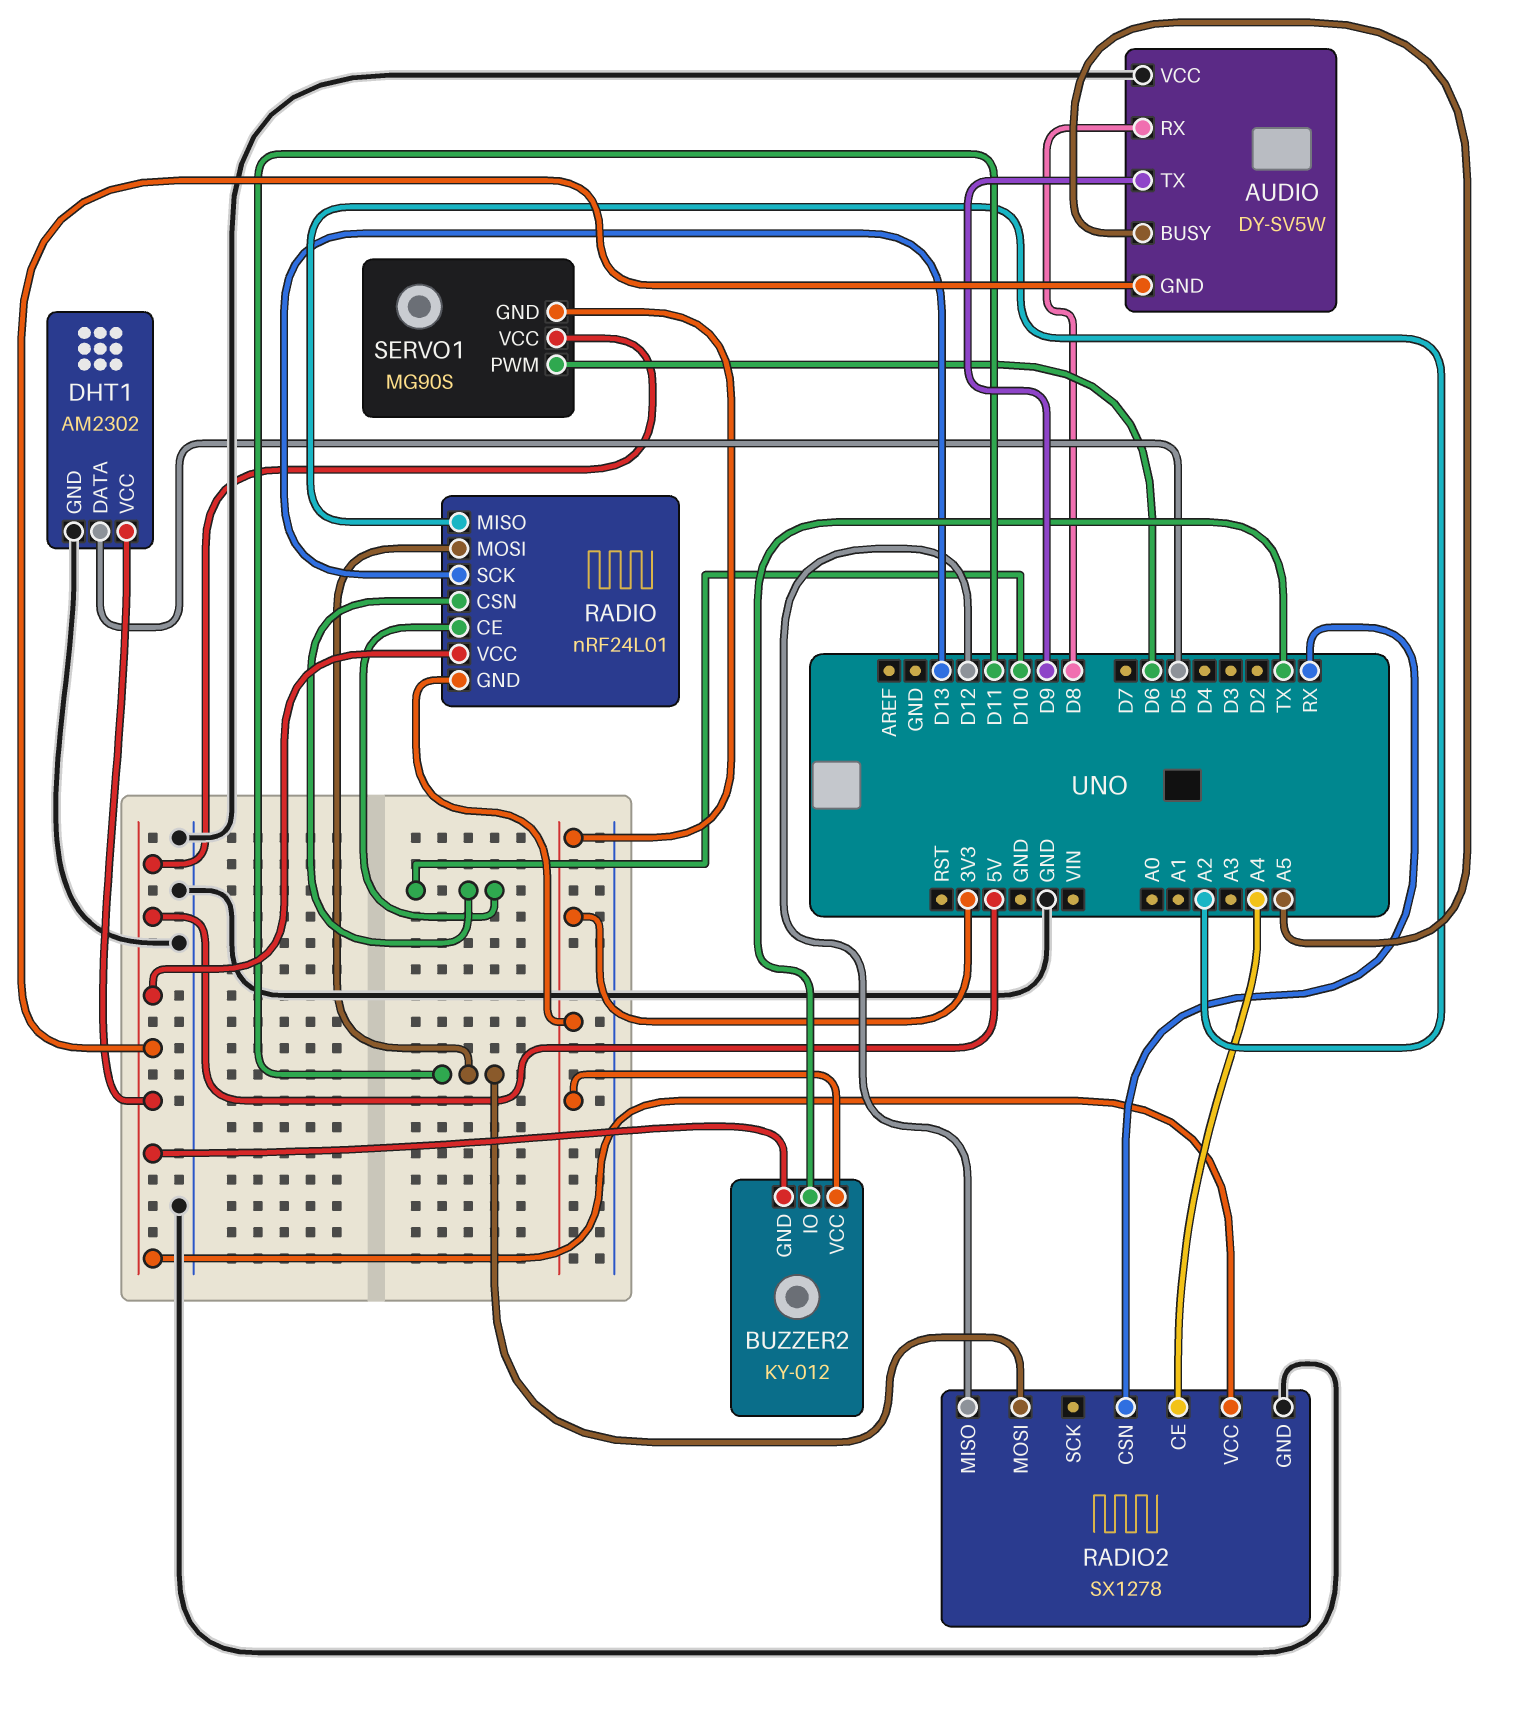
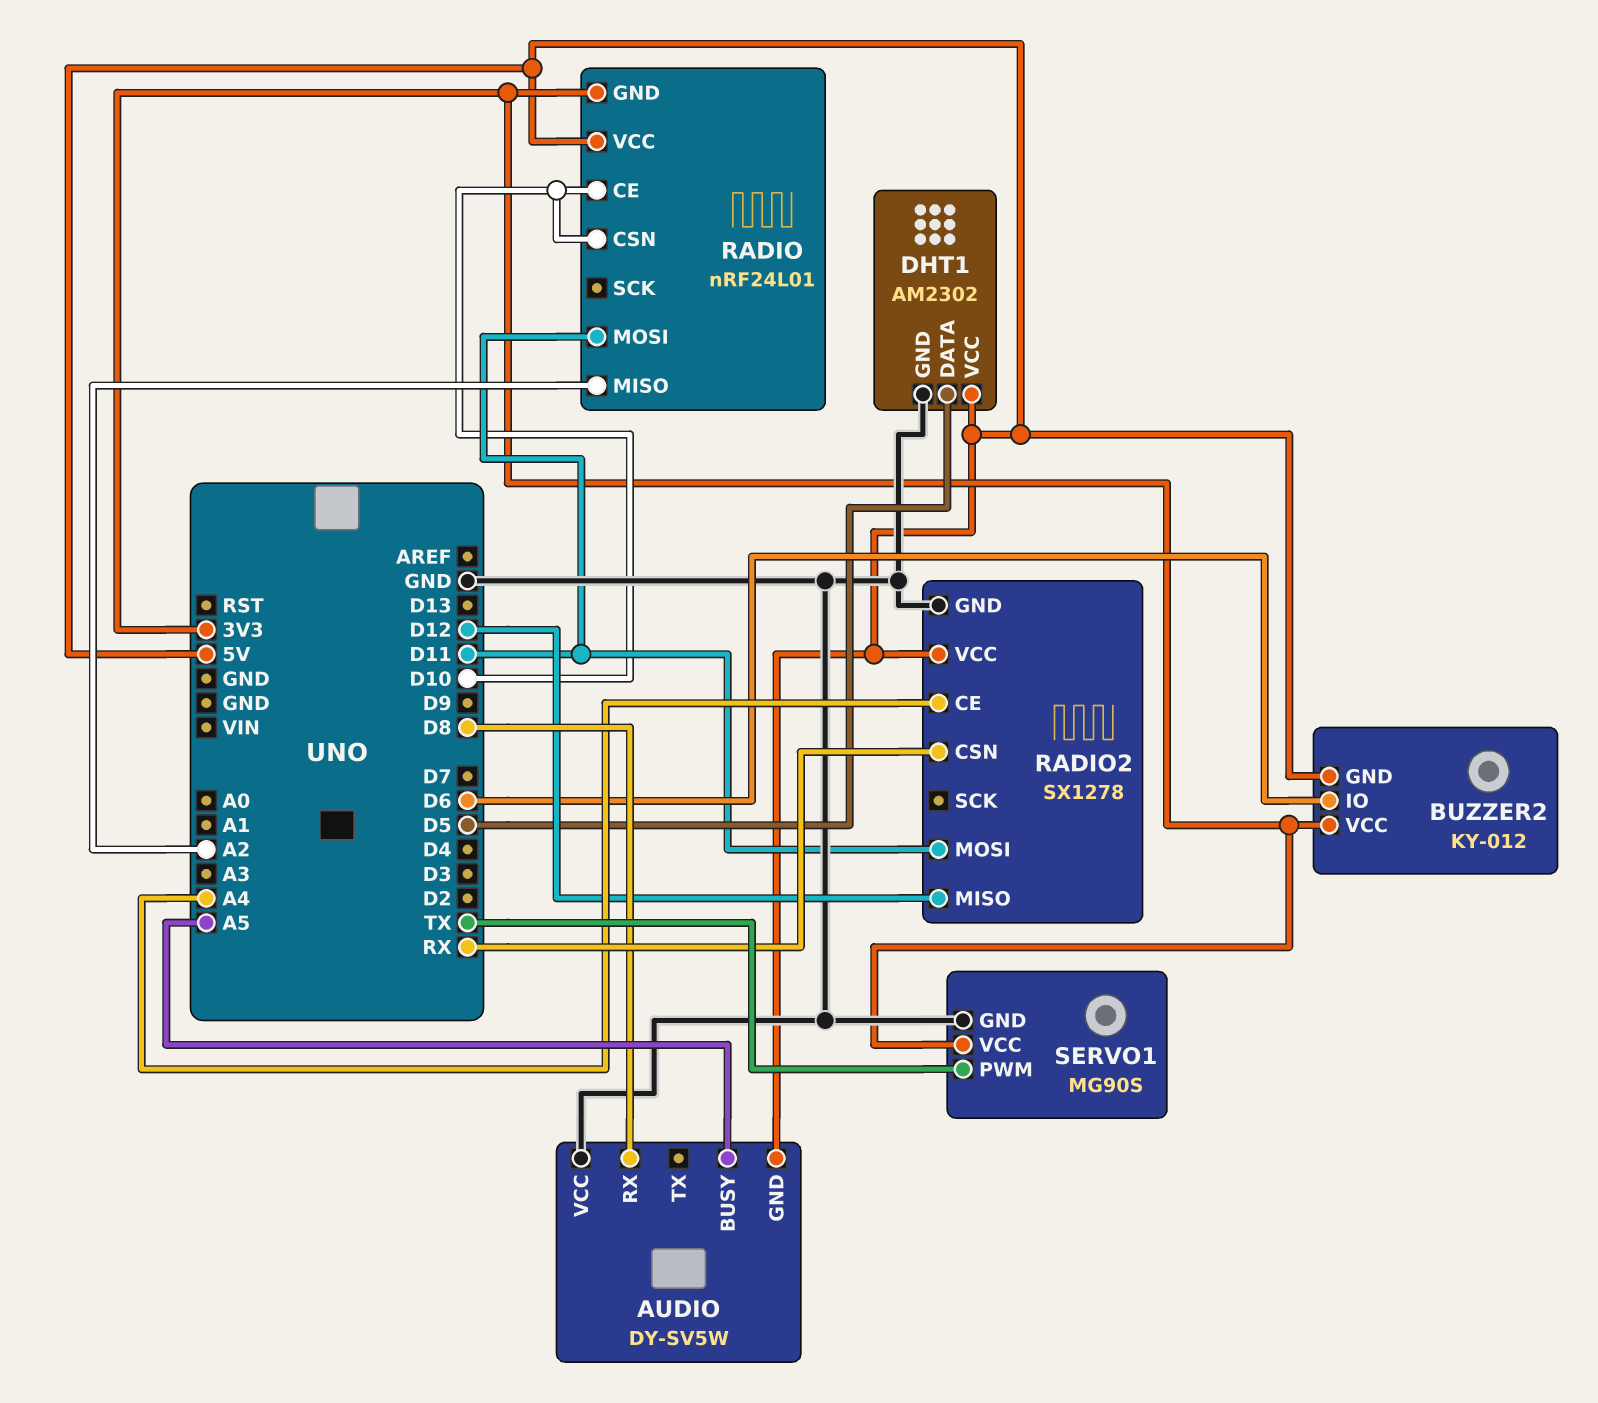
AUDIO pin TX: D9 -> none
BUZZER2 pin IO: TX -> D6
RADIO pin SCK: D13 -> none
SERVO1 pin GND: 3V3 -> GND
SERVO1 pin PWM: D6 -> TX
SERVO1 pin VCC: 5V -> 3V3

